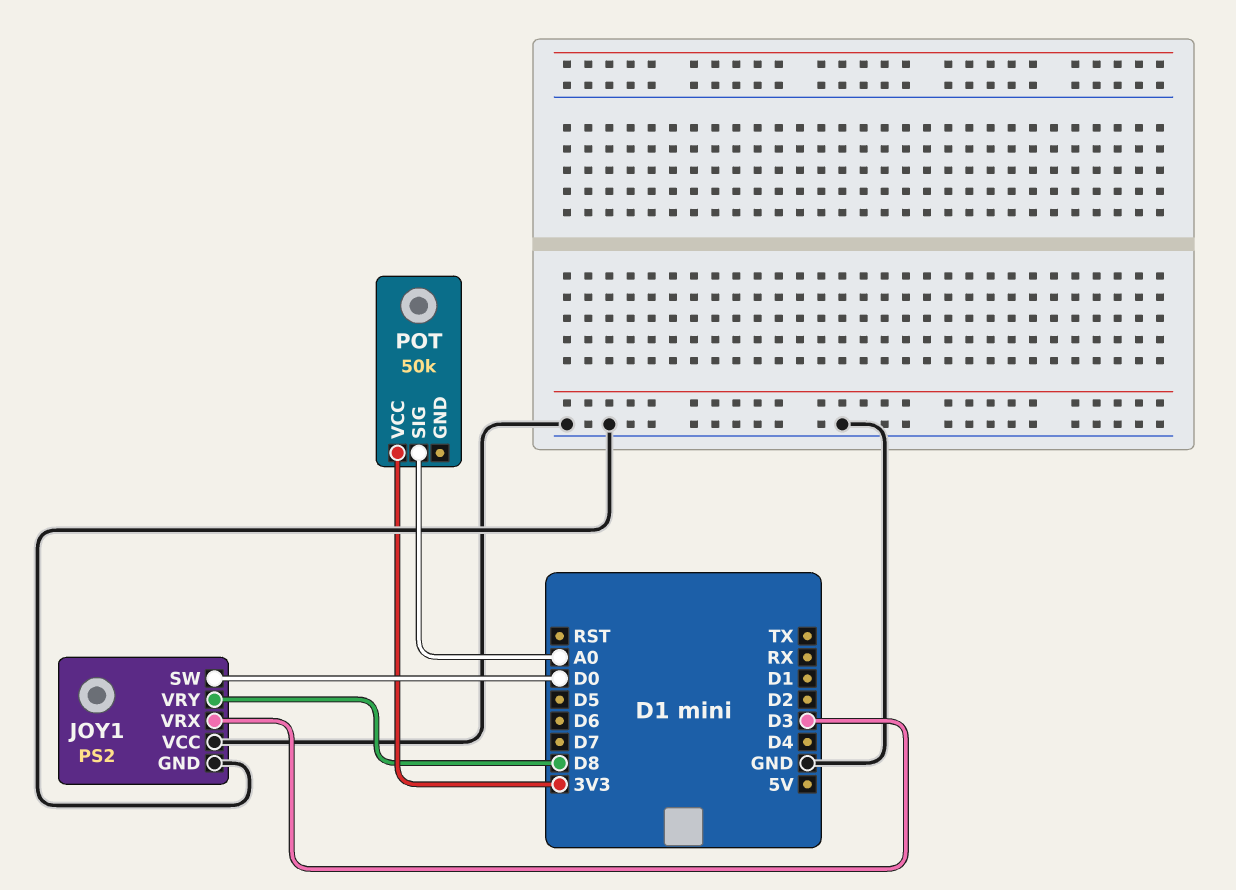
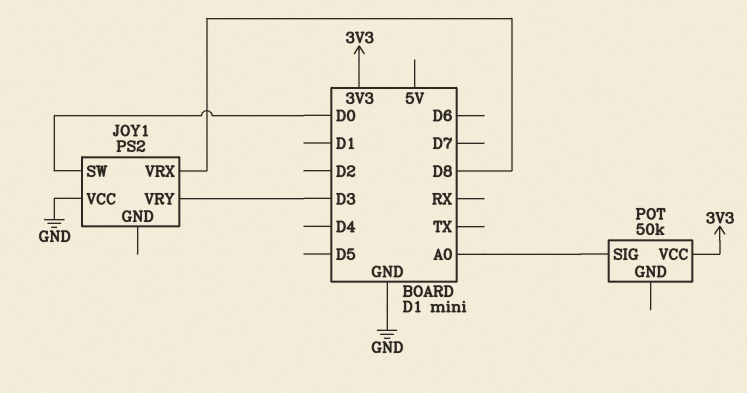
JOY1 pin GND: GND -> none
JOY1 pin VRX: D3 -> D8
JOY1 pin VRY: D8 -> D3

